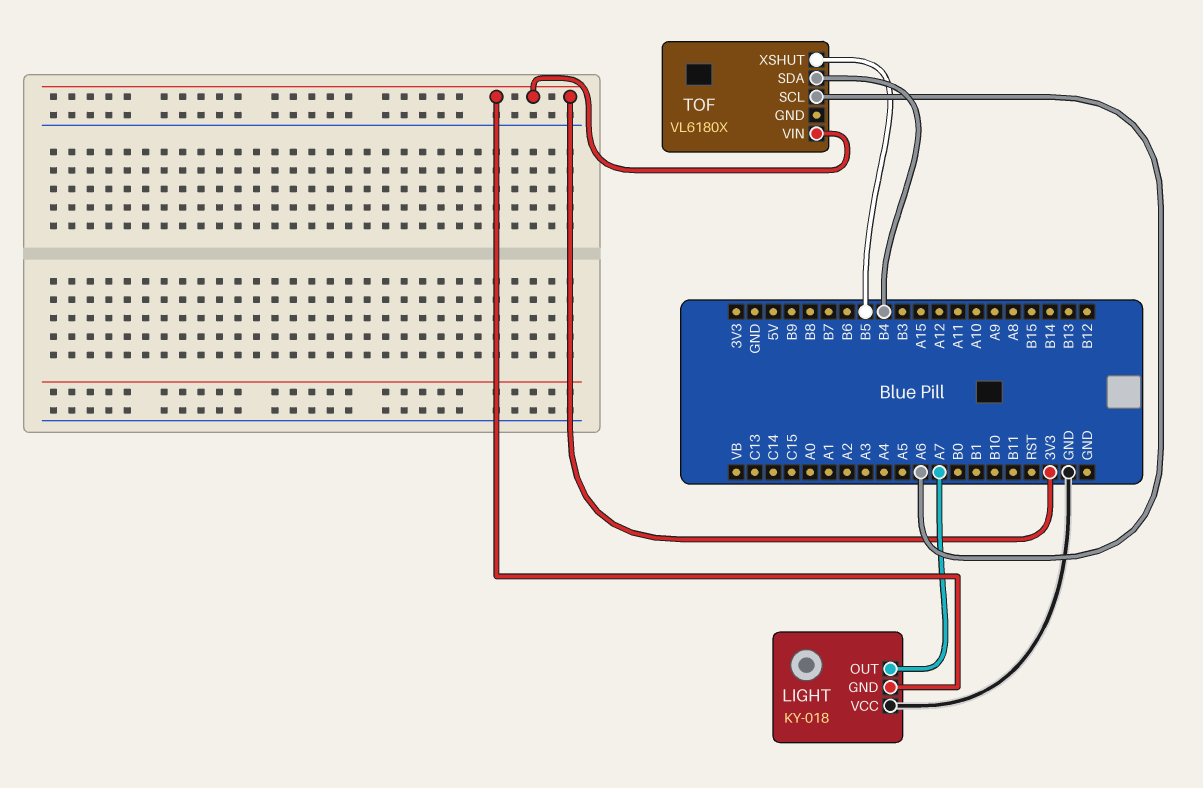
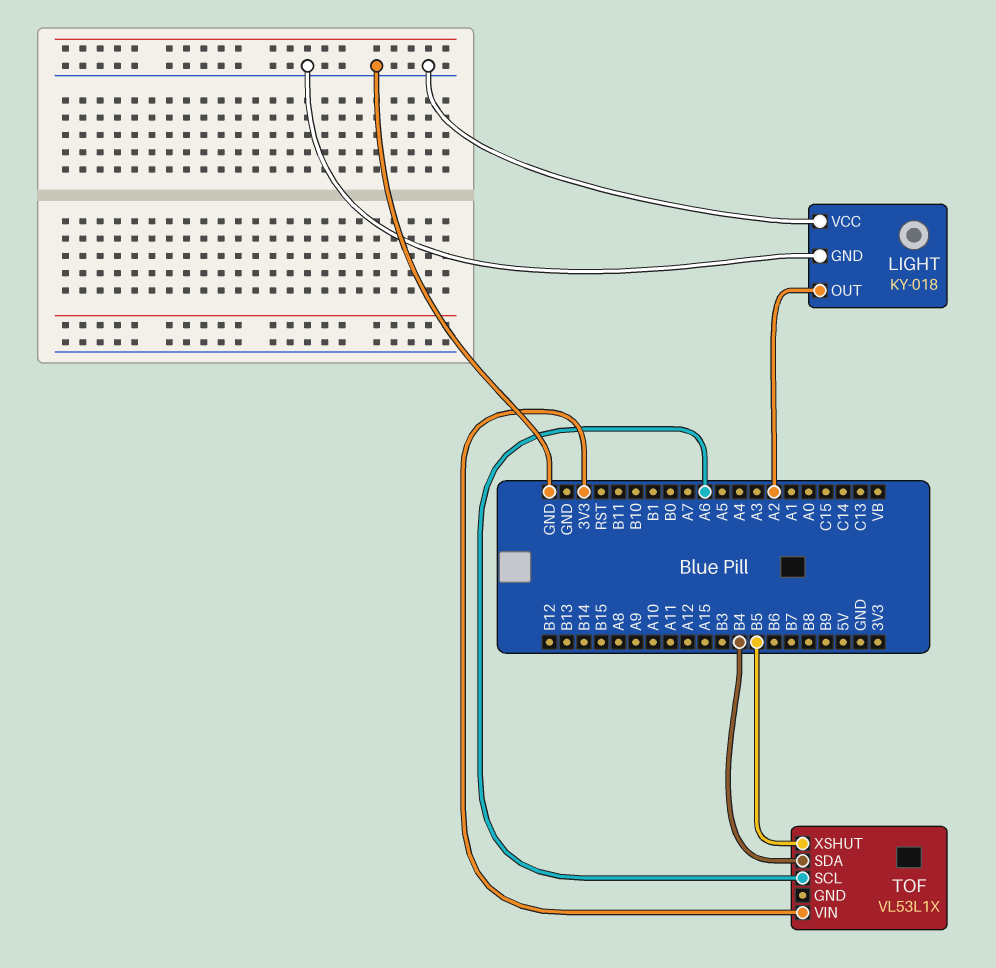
LIGHT pin GND: 3V3 -> GND
LIGHT pin OUT: A7 -> A2
TOF: VL6180X -> VL53L1X

